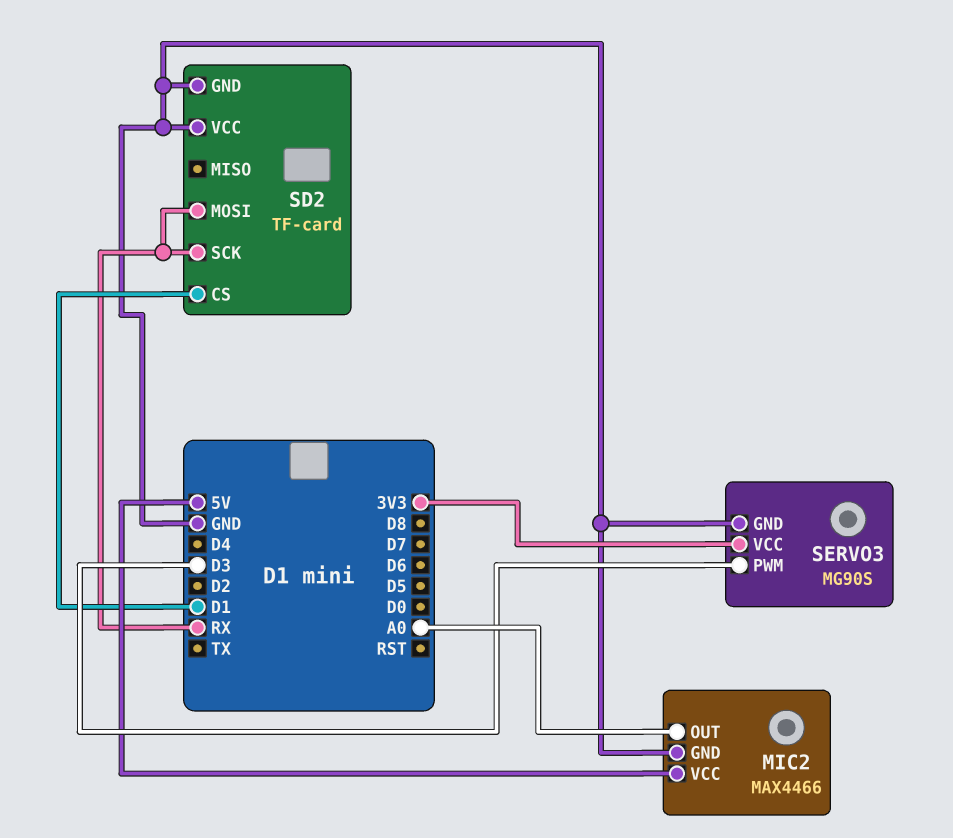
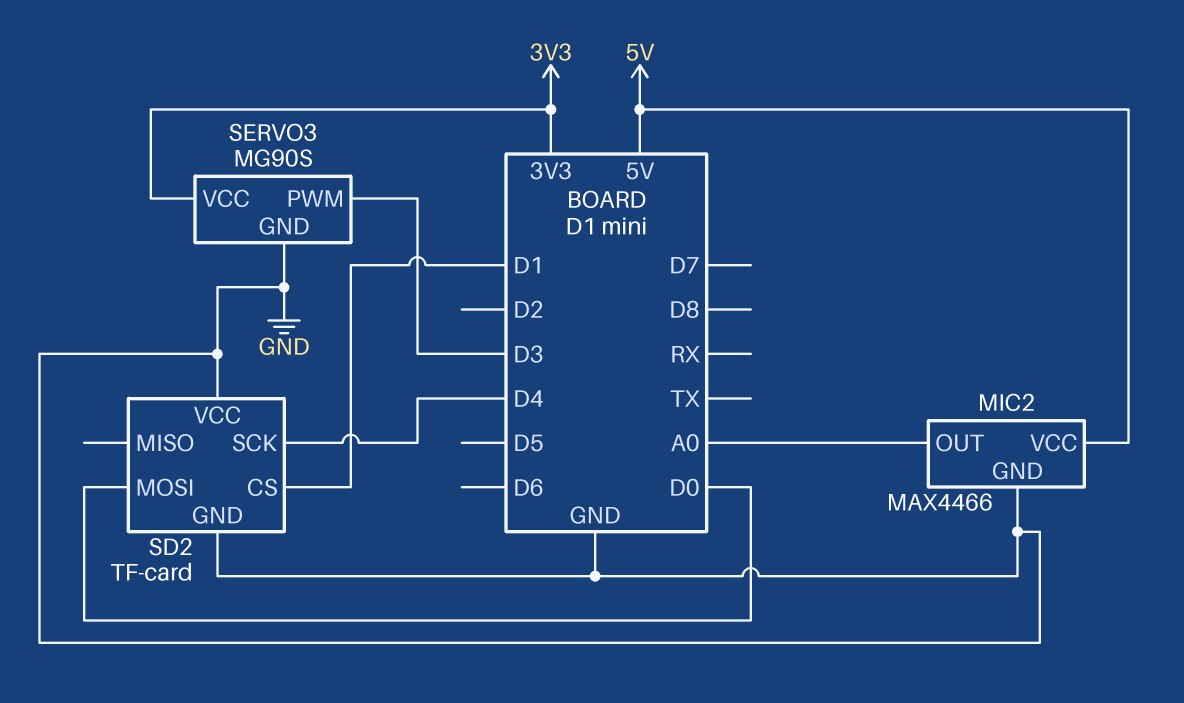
SD2 pin MOSI: RX -> D0
SD2 pin SCK: RX -> D4

